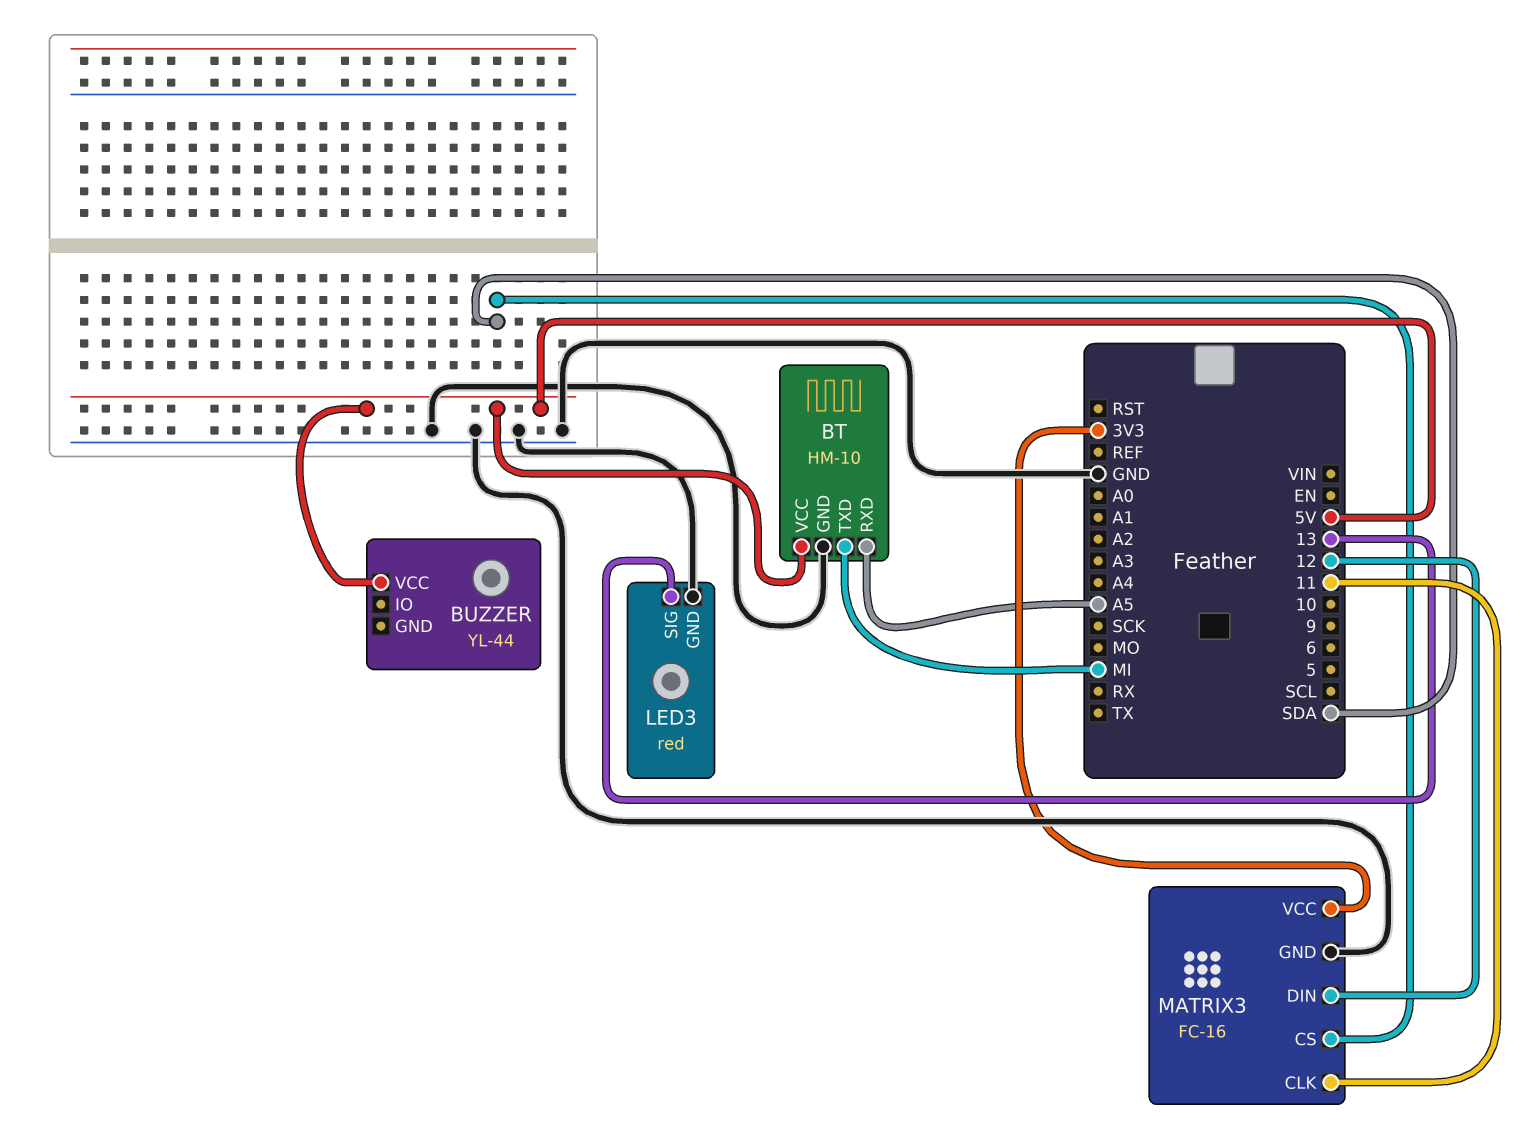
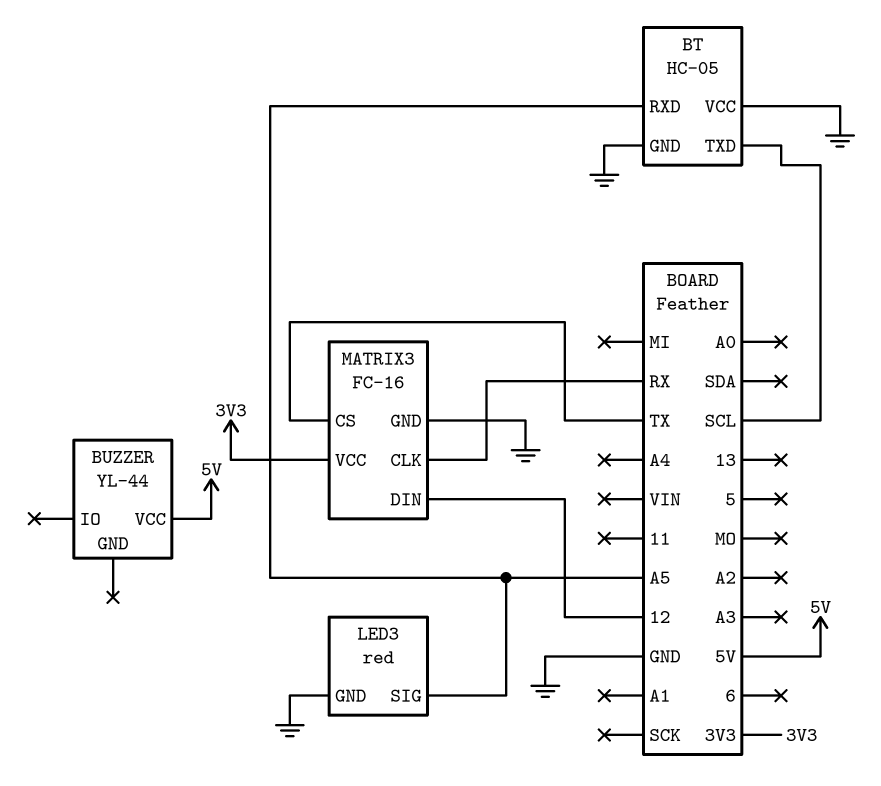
BT: HM-10 -> HC-05
BT pin TXD: MI -> SCL
BT pin VCC: 5V -> GND
LED3 pin SIG: 13 -> A5
MATRIX3 pin CLK: 11 -> RX
MATRIX3 pin CS: SDA -> TX

